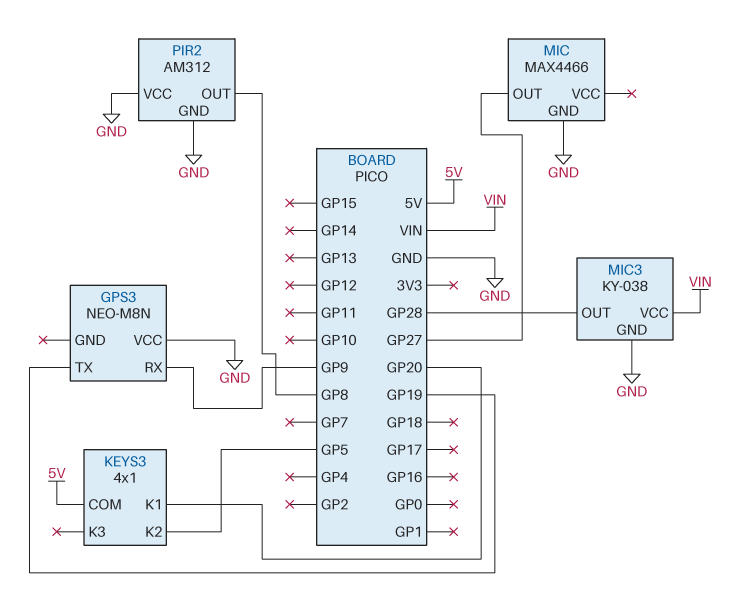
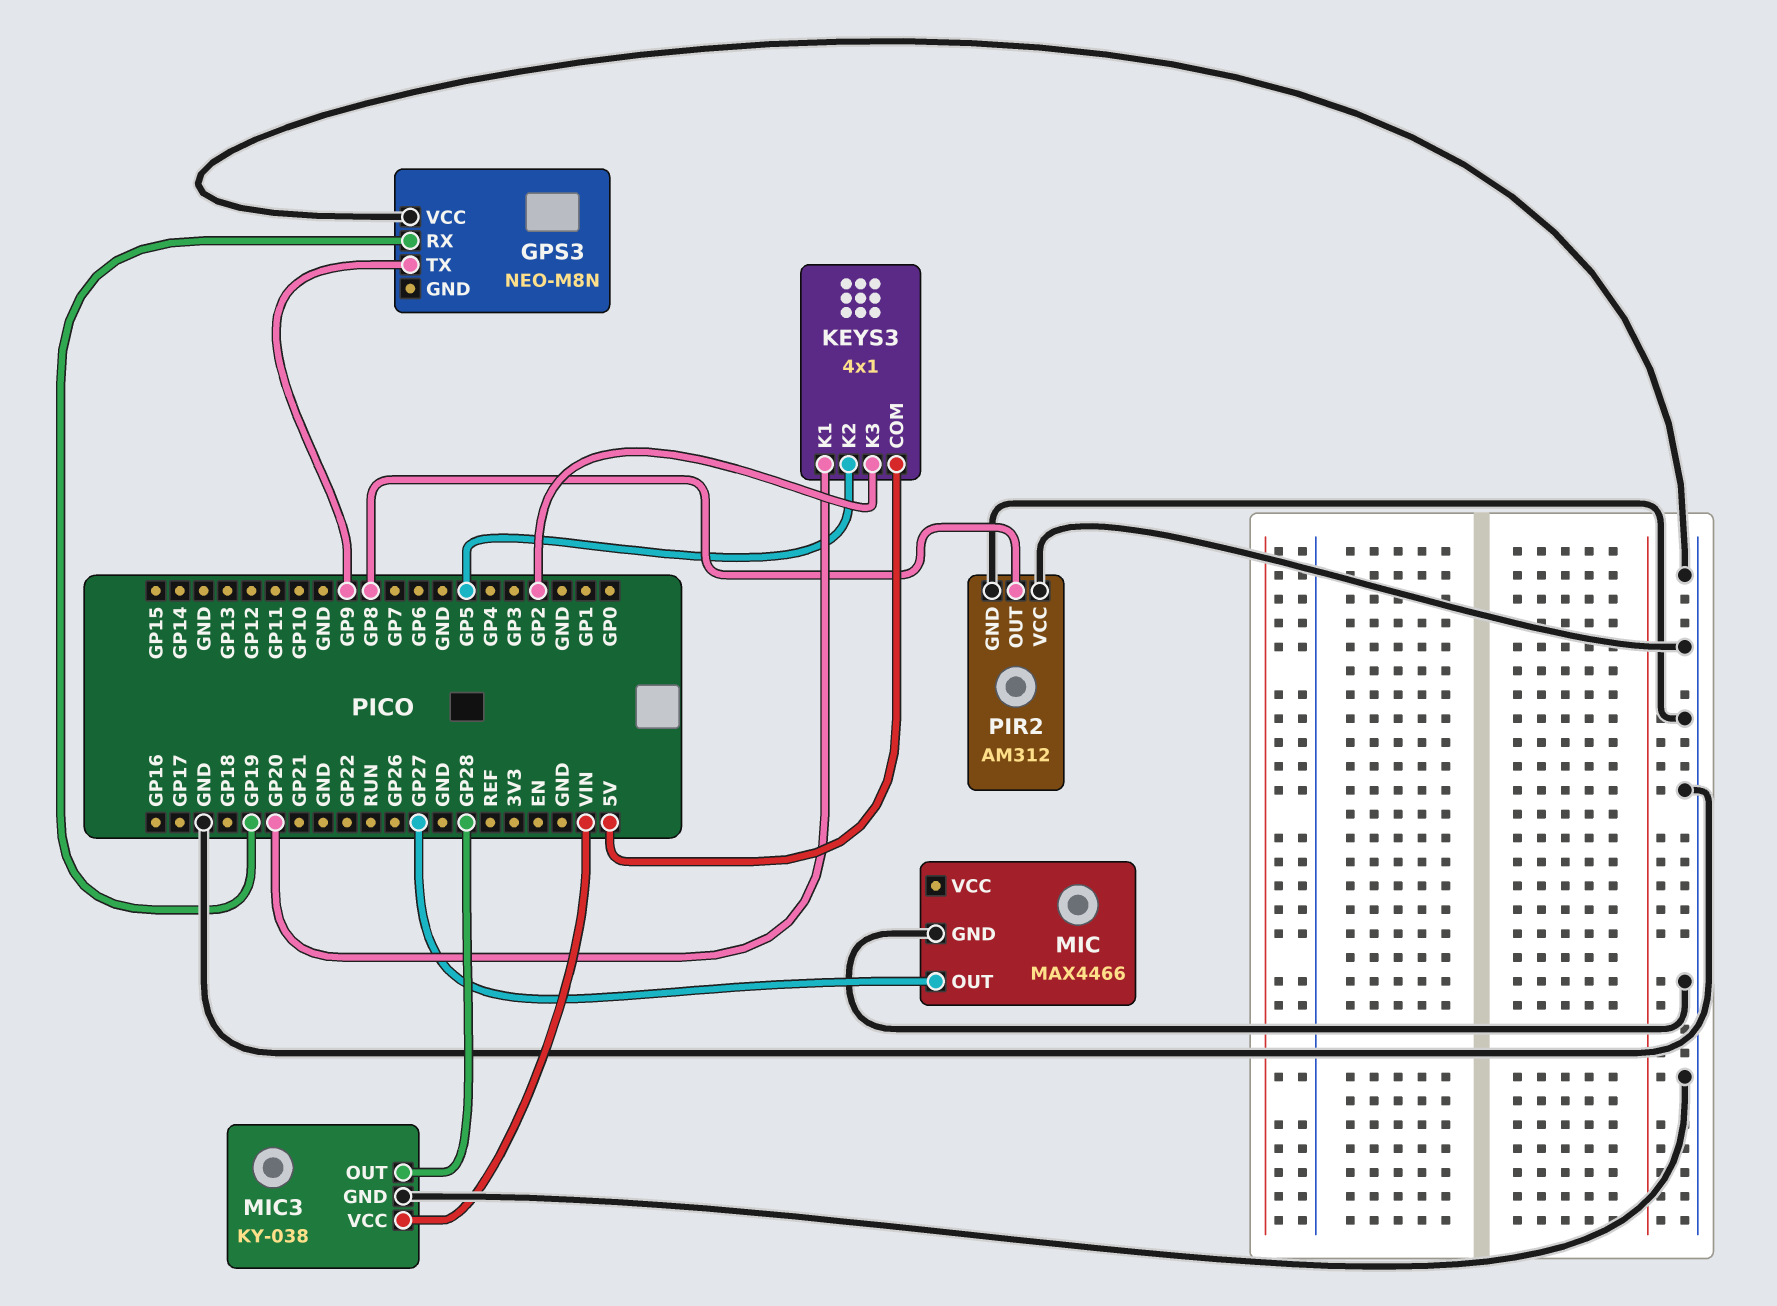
GPS3 pin RX: GP9 -> GP19
GPS3 pin TX: GP19 -> GP9
KEYS3 pin K3: none -> GP2

